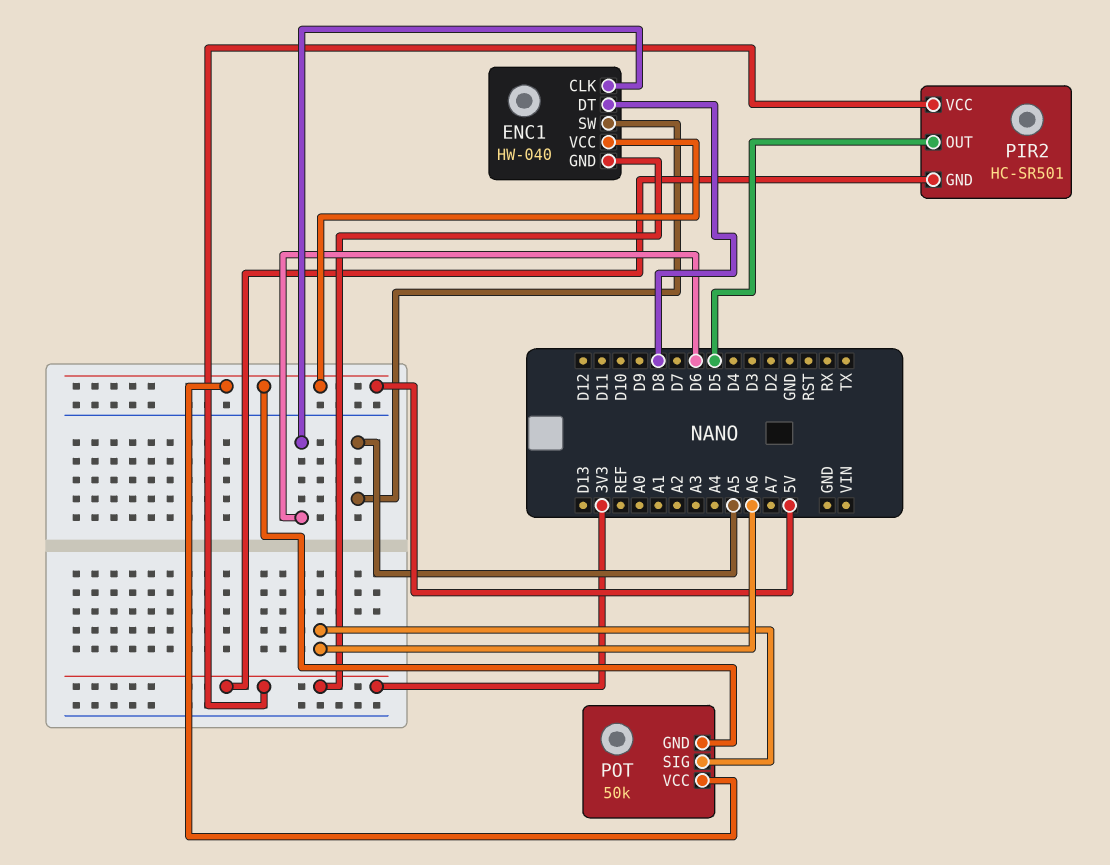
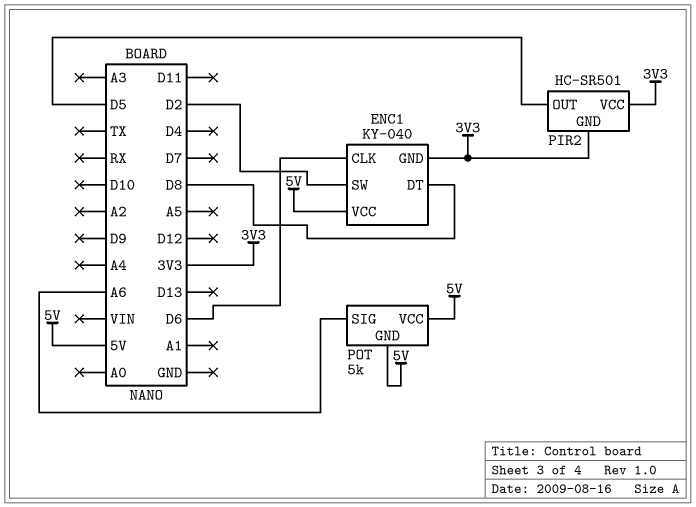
ENC1: HW-040 -> KY-040
ENC1 pin SW: A5 -> D2
POT: 50k -> 5k

